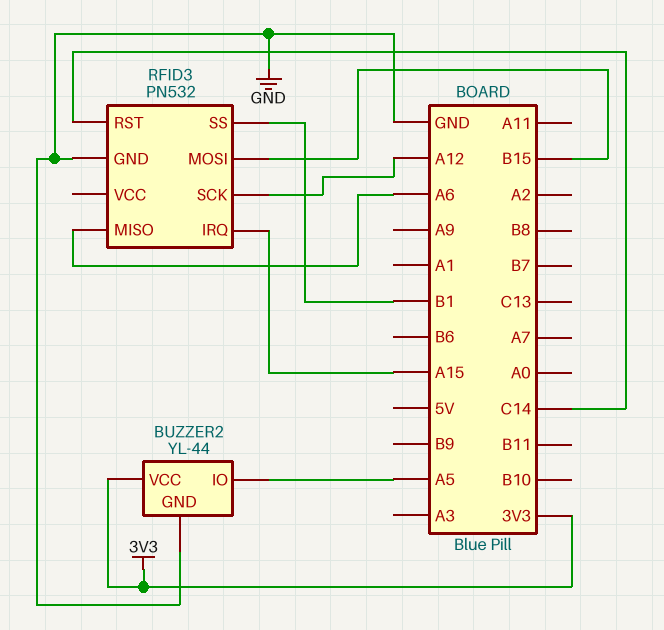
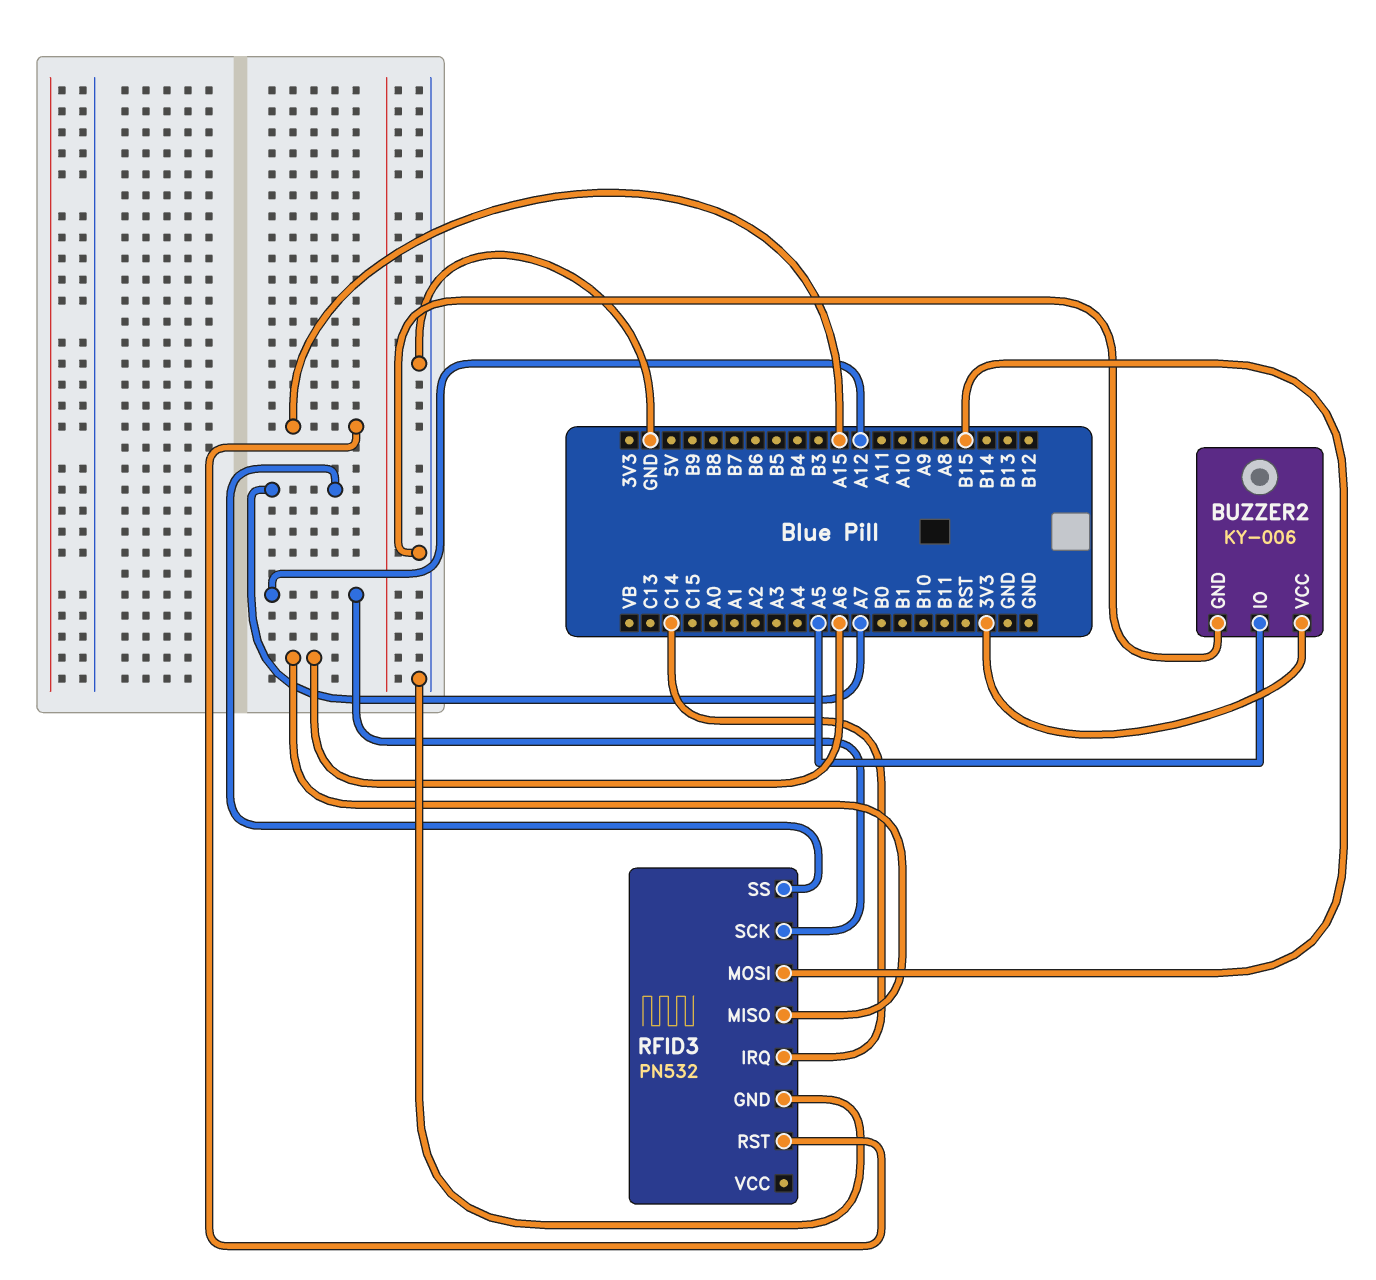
BUZZER2: YL-44 -> KY-006
RFID3 pin IRQ: A15 -> C14
RFID3 pin RST: C14 -> A15
RFID3 pin SS: B1 -> A7

